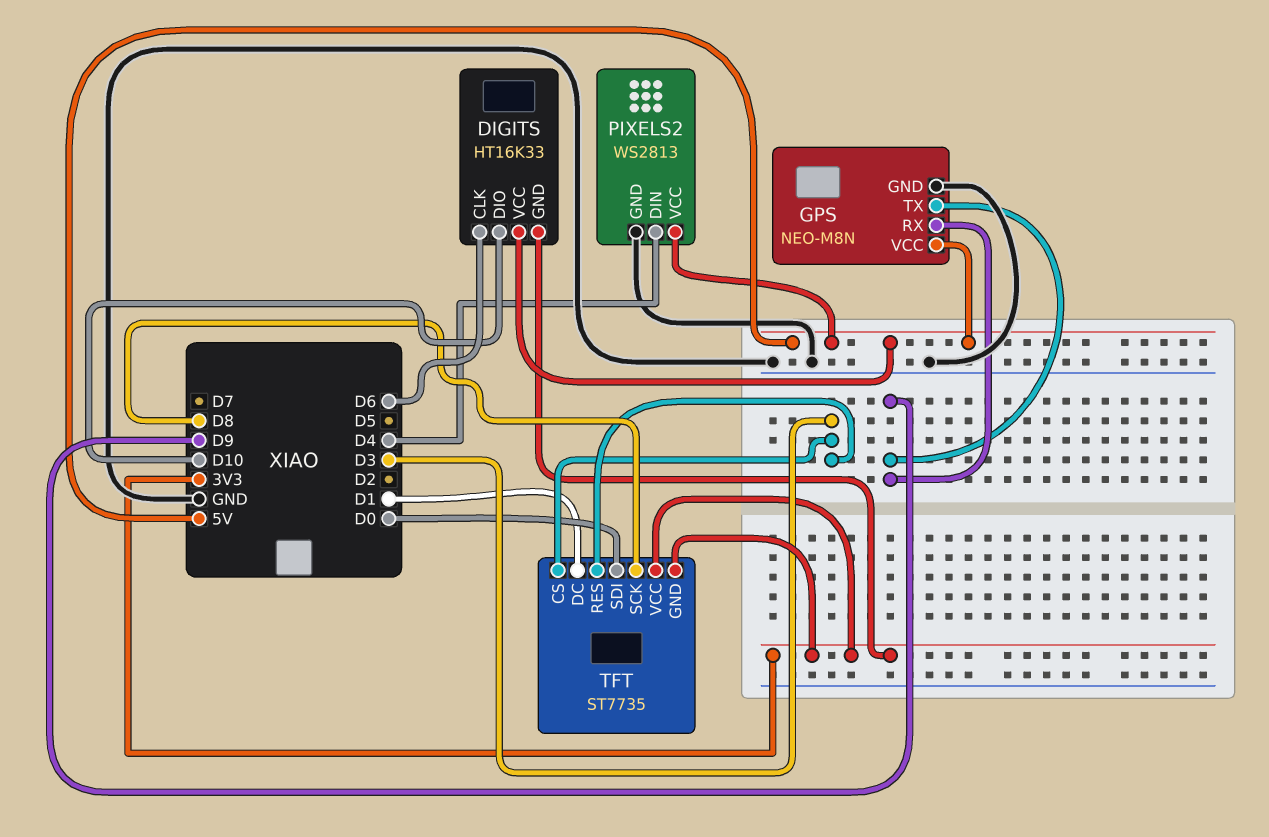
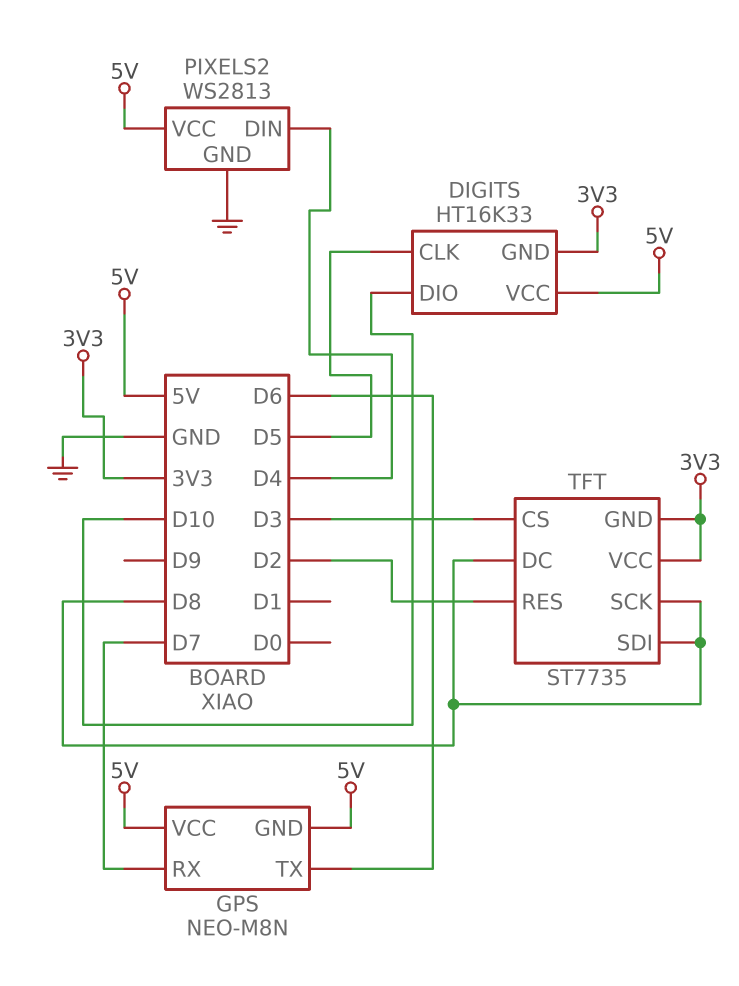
DIGITS pin CLK: D6 -> D5
GPS pin GND: GND -> 5V
GPS pin RX: D9 -> D7
GPS pin TX: D9 -> D6
TFT pin DC: D1 -> D8
TFT pin RES: D3 -> D2
TFT pin SDI: D0 -> D8

